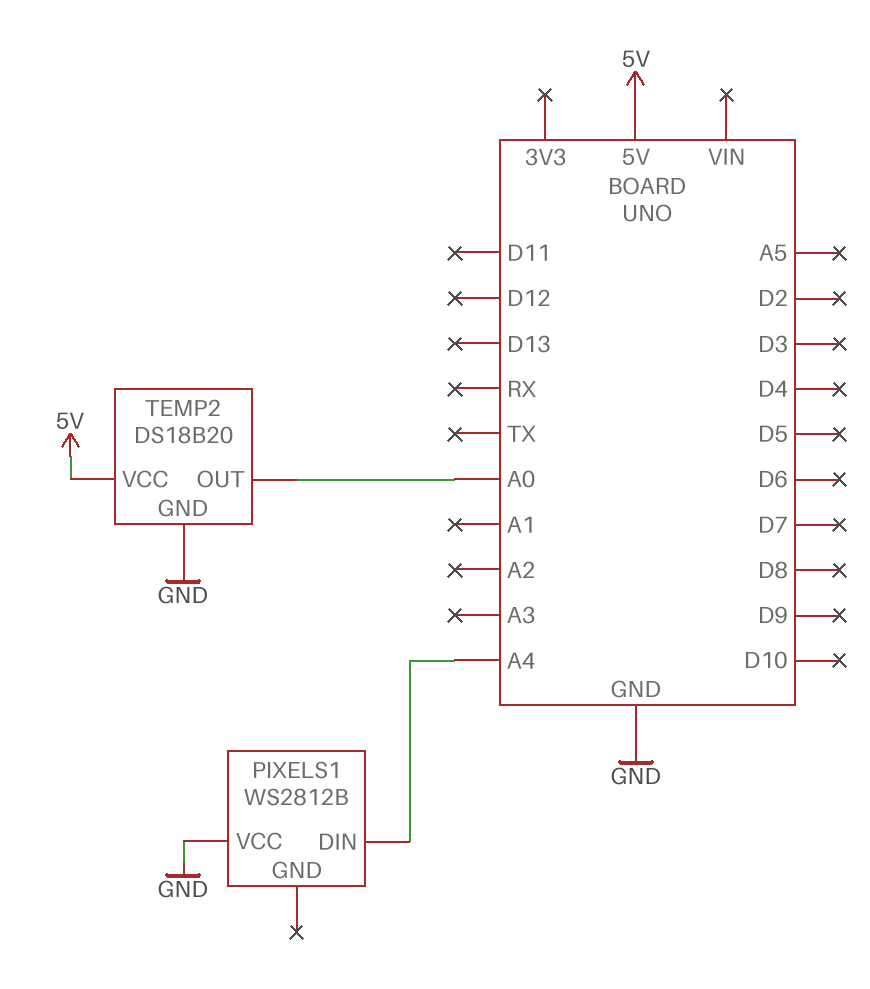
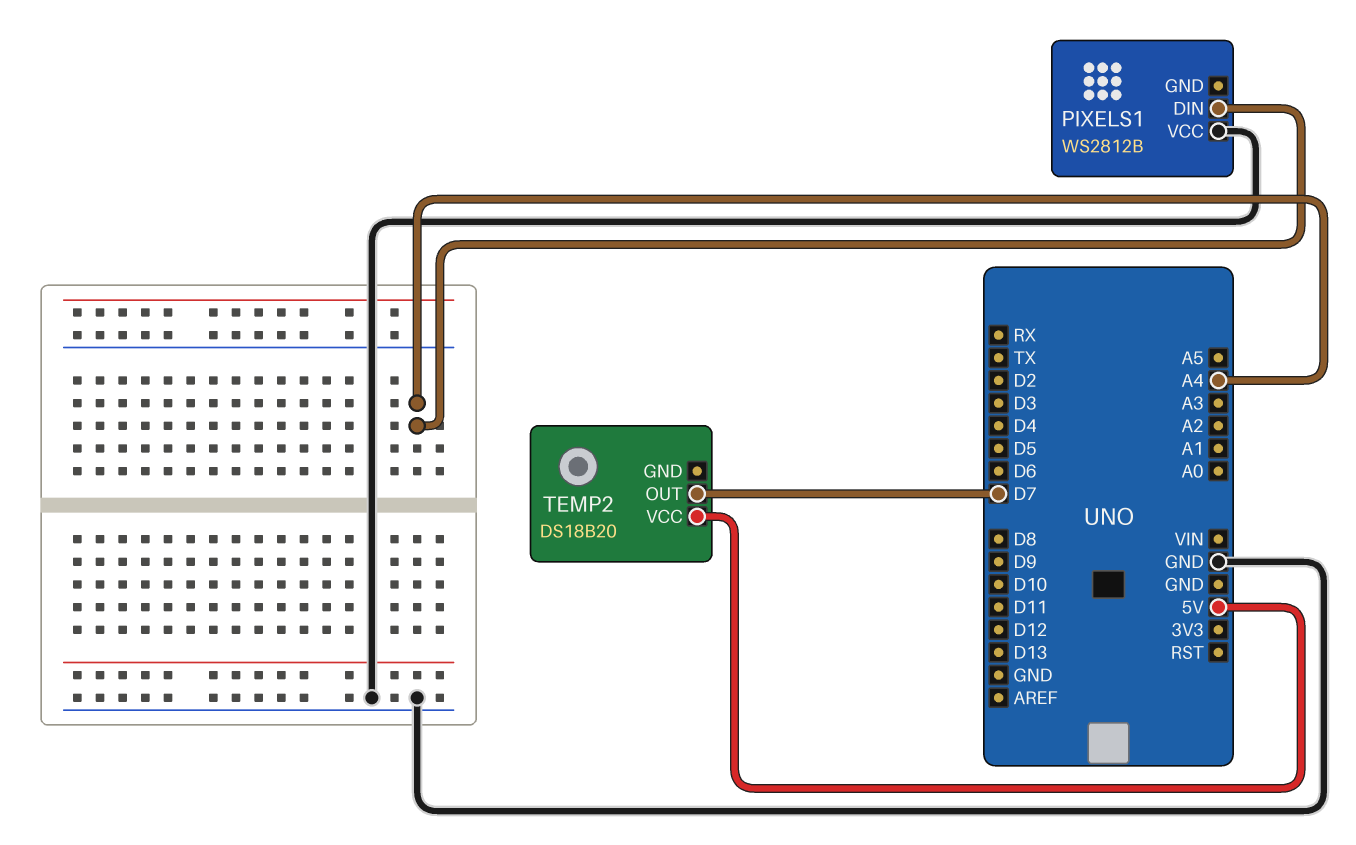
TEMP2 pin GND: GND -> none
TEMP2 pin OUT: A0 -> D7

